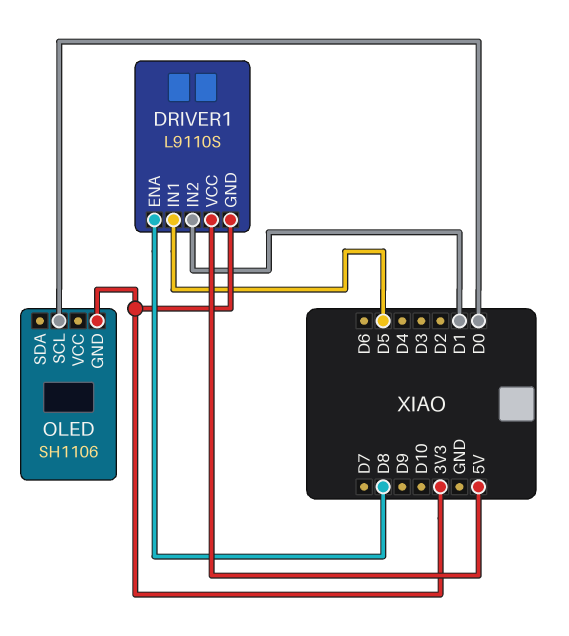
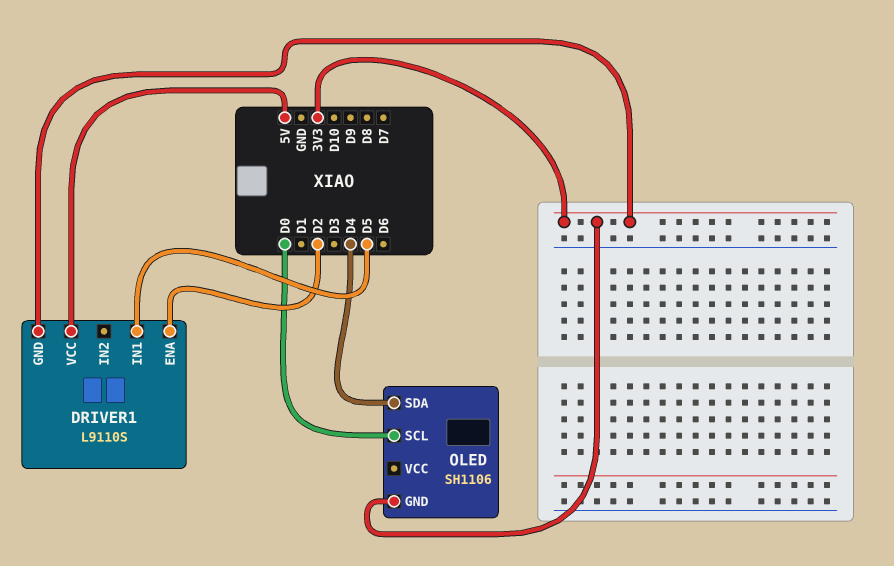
DRIVER1 pin ENA: D8 -> D2
DRIVER1 pin IN2: D1 -> none
OLED pin SDA: none -> D4

